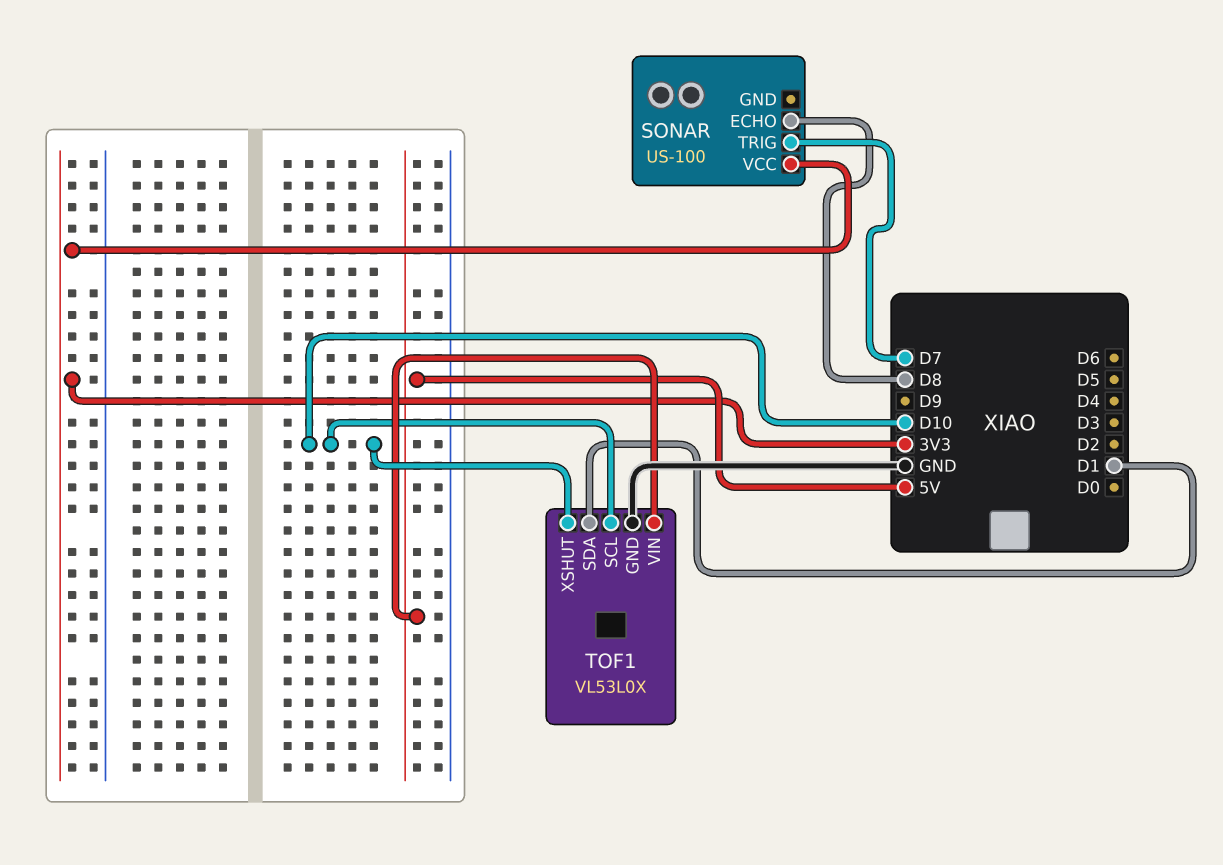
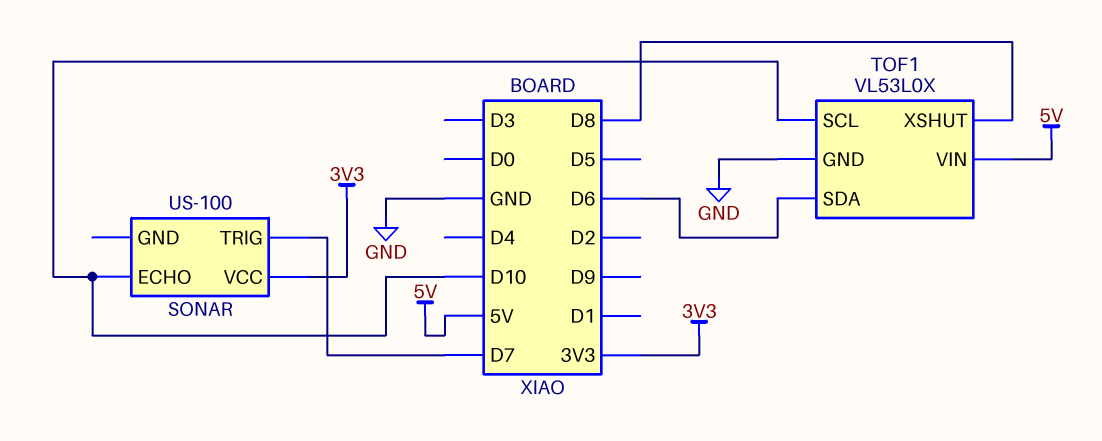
SONAR pin ECHO: D8 -> D10
TOF1 pin SDA: D1 -> D6
TOF1 pin XSHUT: D10 -> D8

